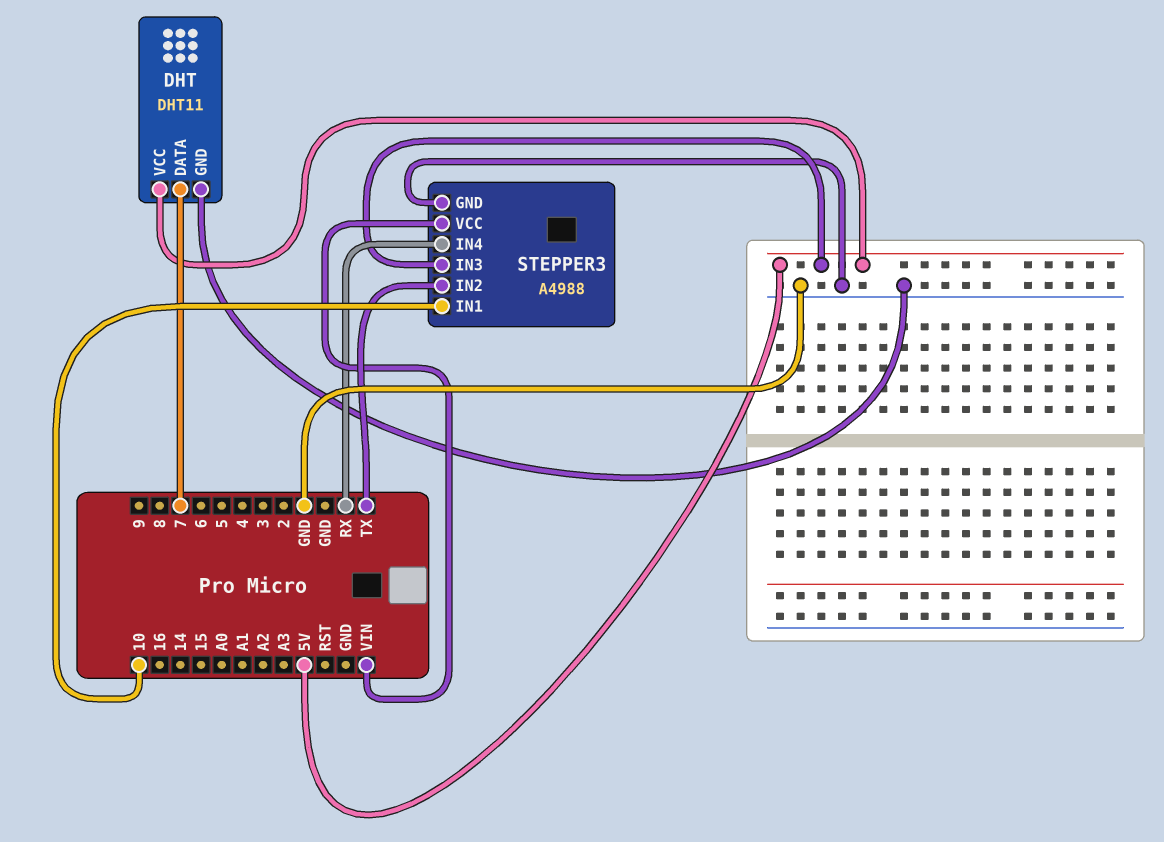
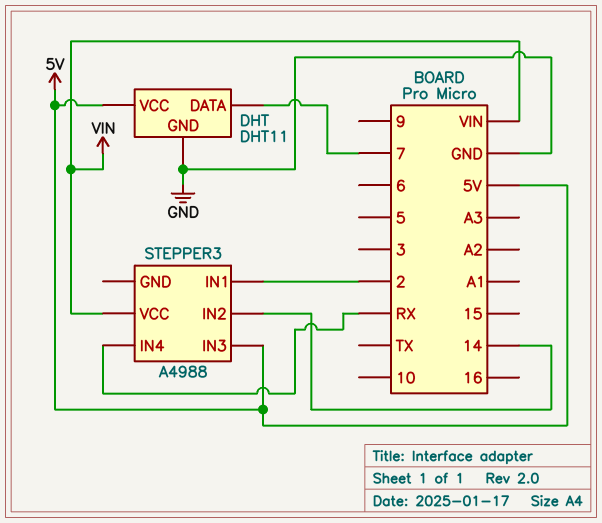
STEPPER3 pin GND: GND -> none
STEPPER3 pin IN1: 10 -> 2
STEPPER3 pin IN2: TX -> 14

